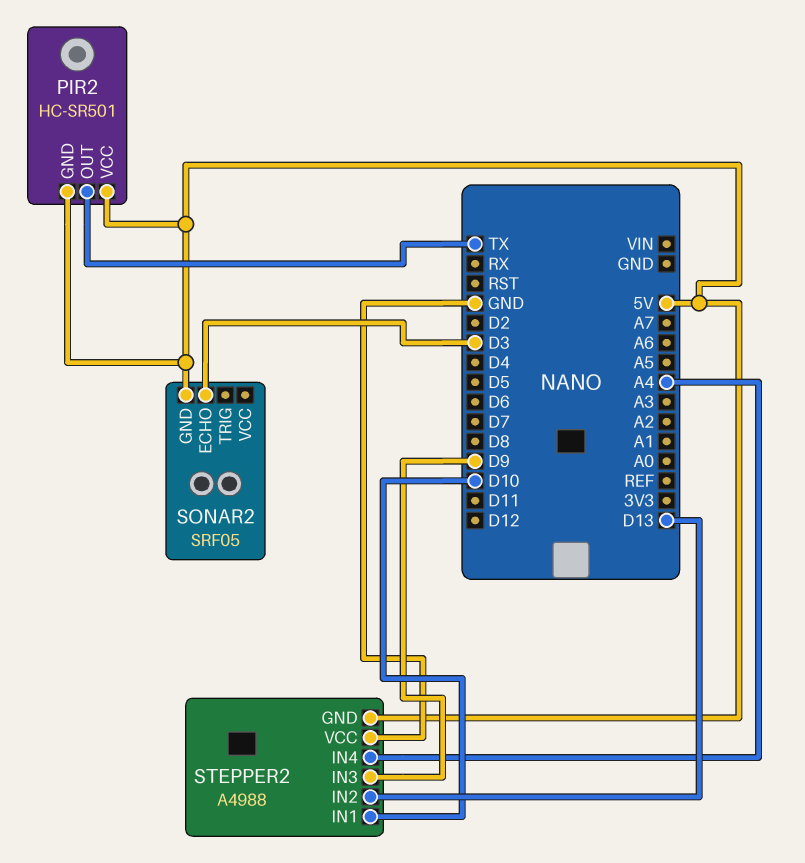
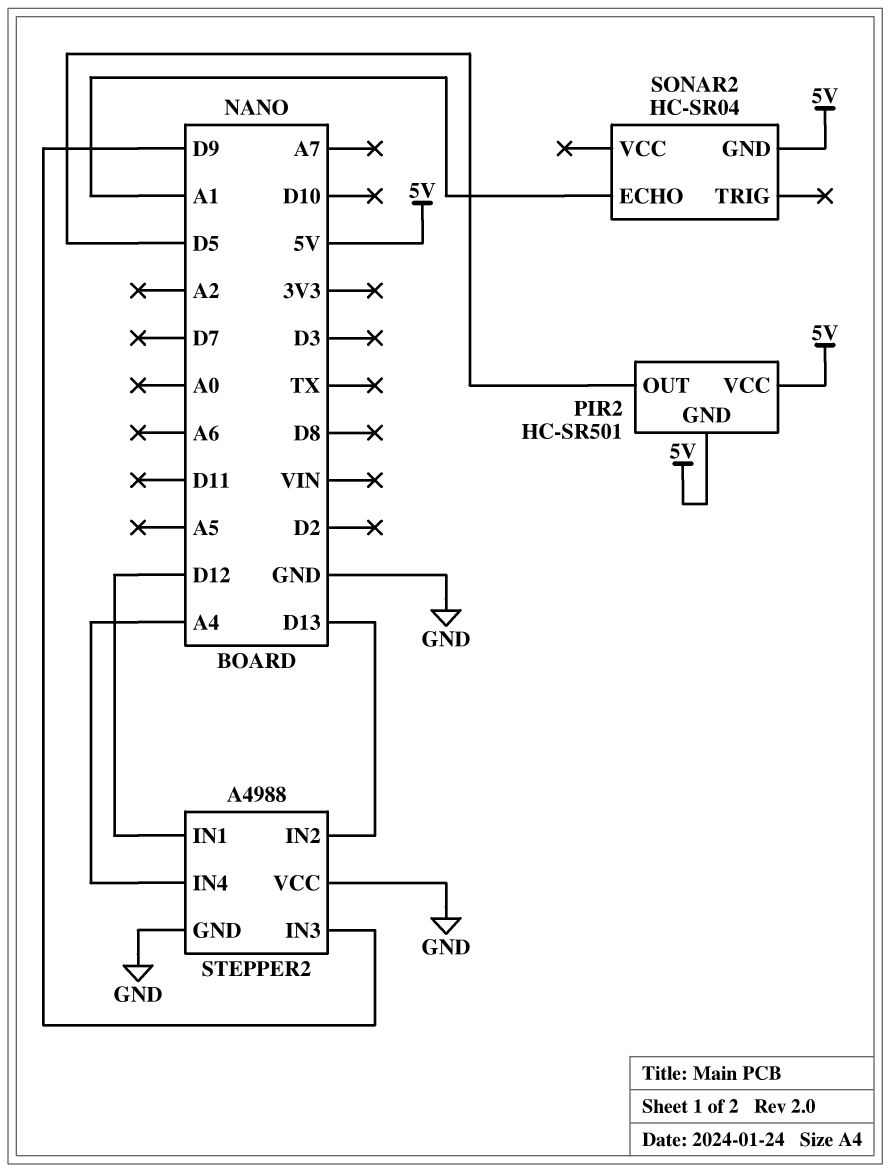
PIR2 pin OUT: TX -> D5
SONAR2: SRF05 -> HC-SR04
SONAR2 pin ECHO: D3 -> A1
STEPPER2 pin GND: 5V -> GND
STEPPER2 pin IN1: D10 -> D12

